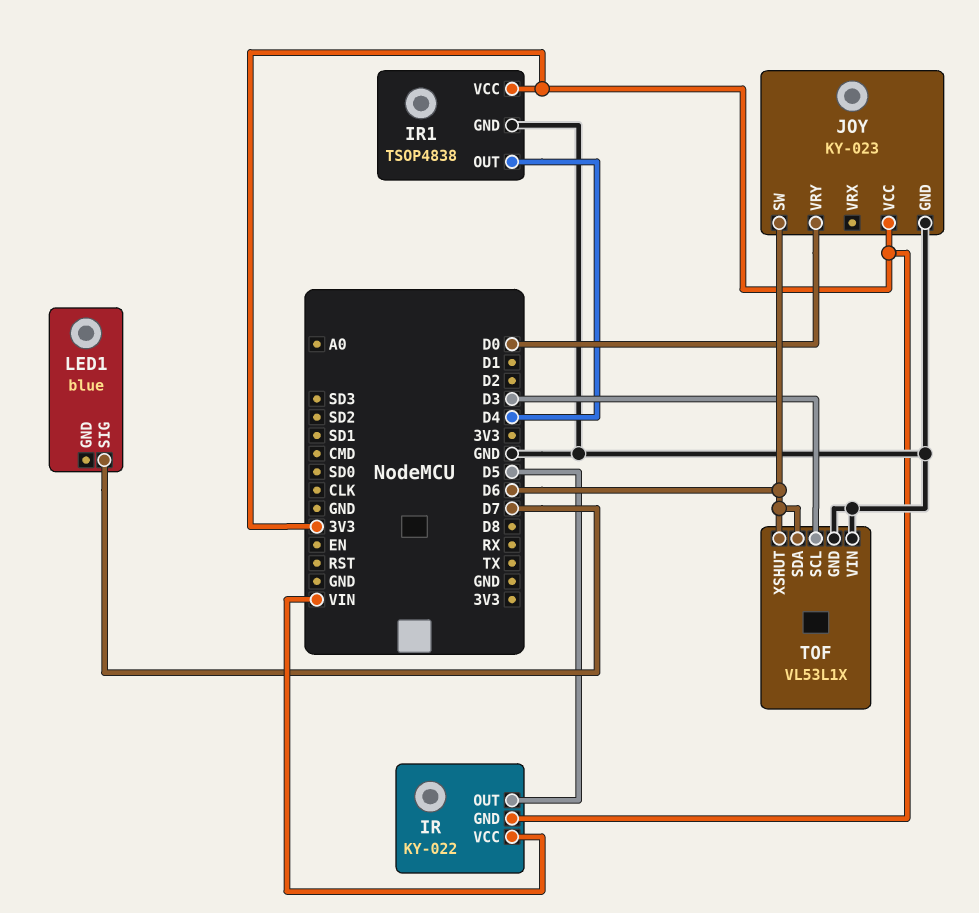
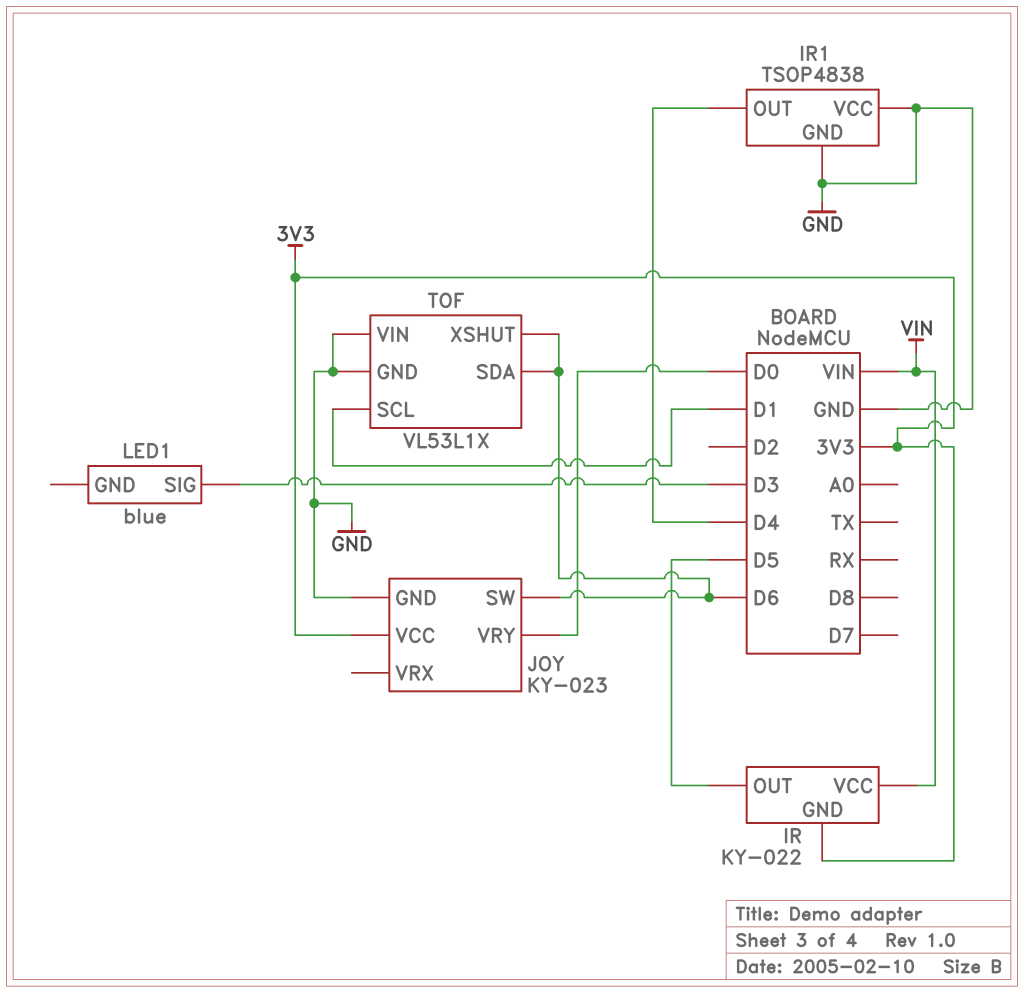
IR1 pin VCC: 3V3 -> GND
LED1 pin SIG: D7 -> D3
TOF pin SCL: D3 -> D1

